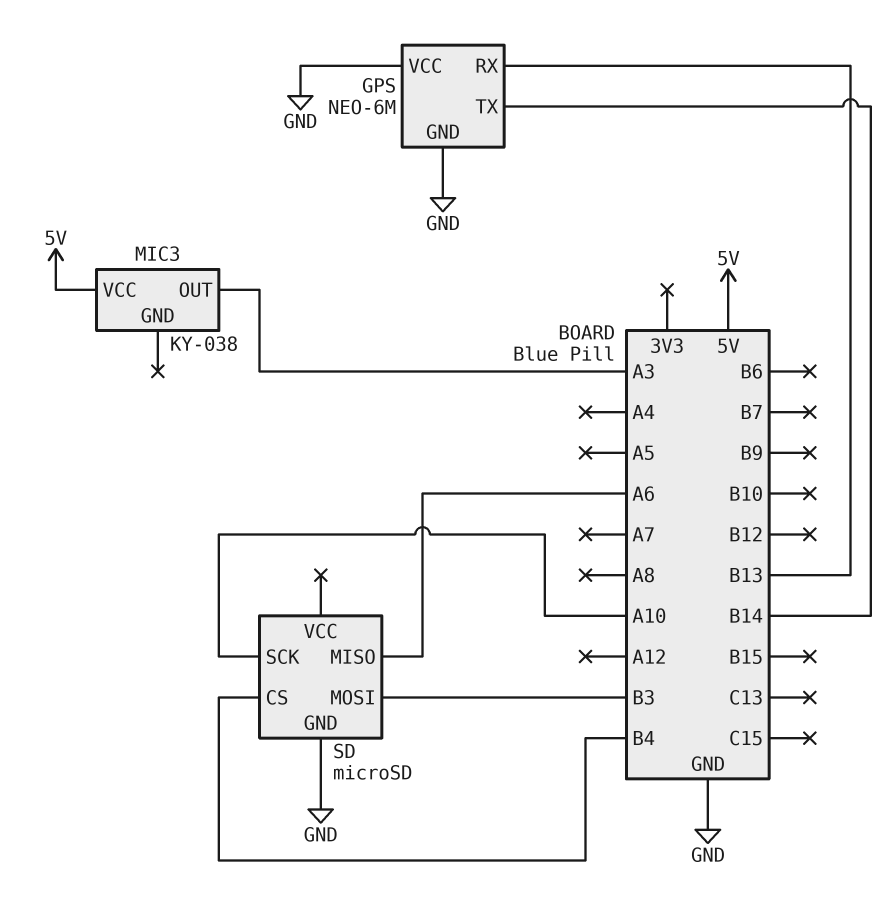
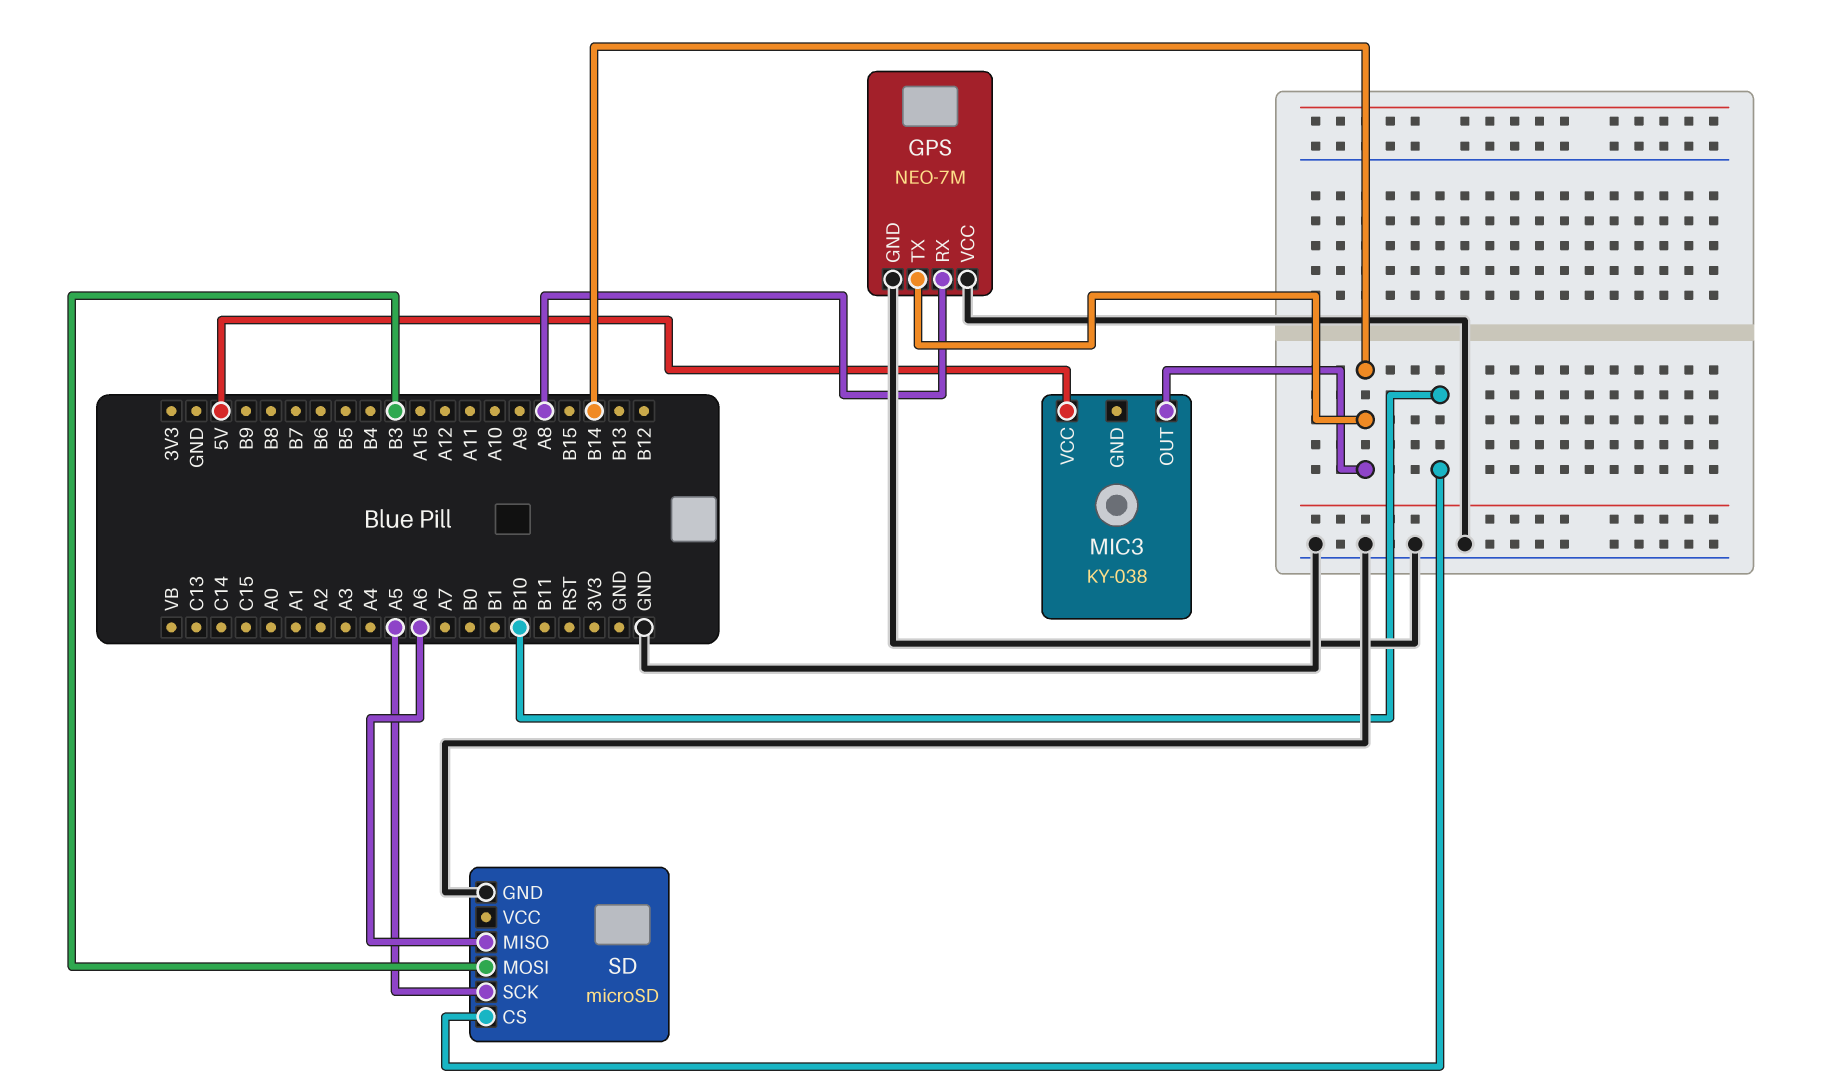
GPS: NEO-6M -> NEO-7M
GPS pin RX: B13 -> A8
MIC3 pin OUT: A3 -> B14
SD pin CS: B4 -> B10
SD pin SCK: A10 -> A5

